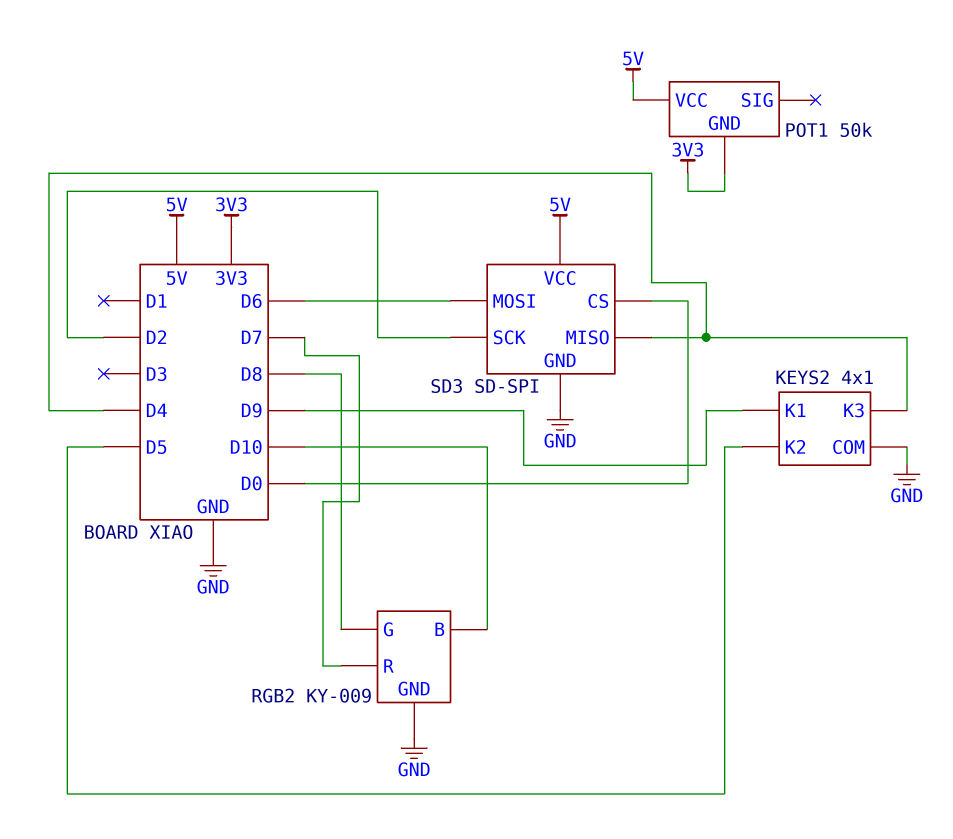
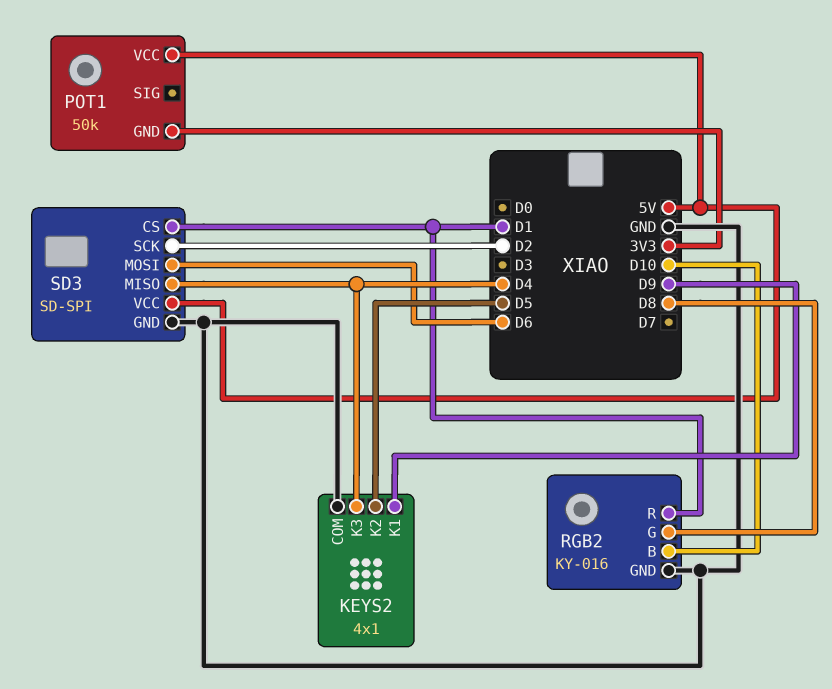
RGB2: KY-009 -> KY-016
RGB2 pin R: D7 -> D1
SD3 pin CS: D0 -> D1

